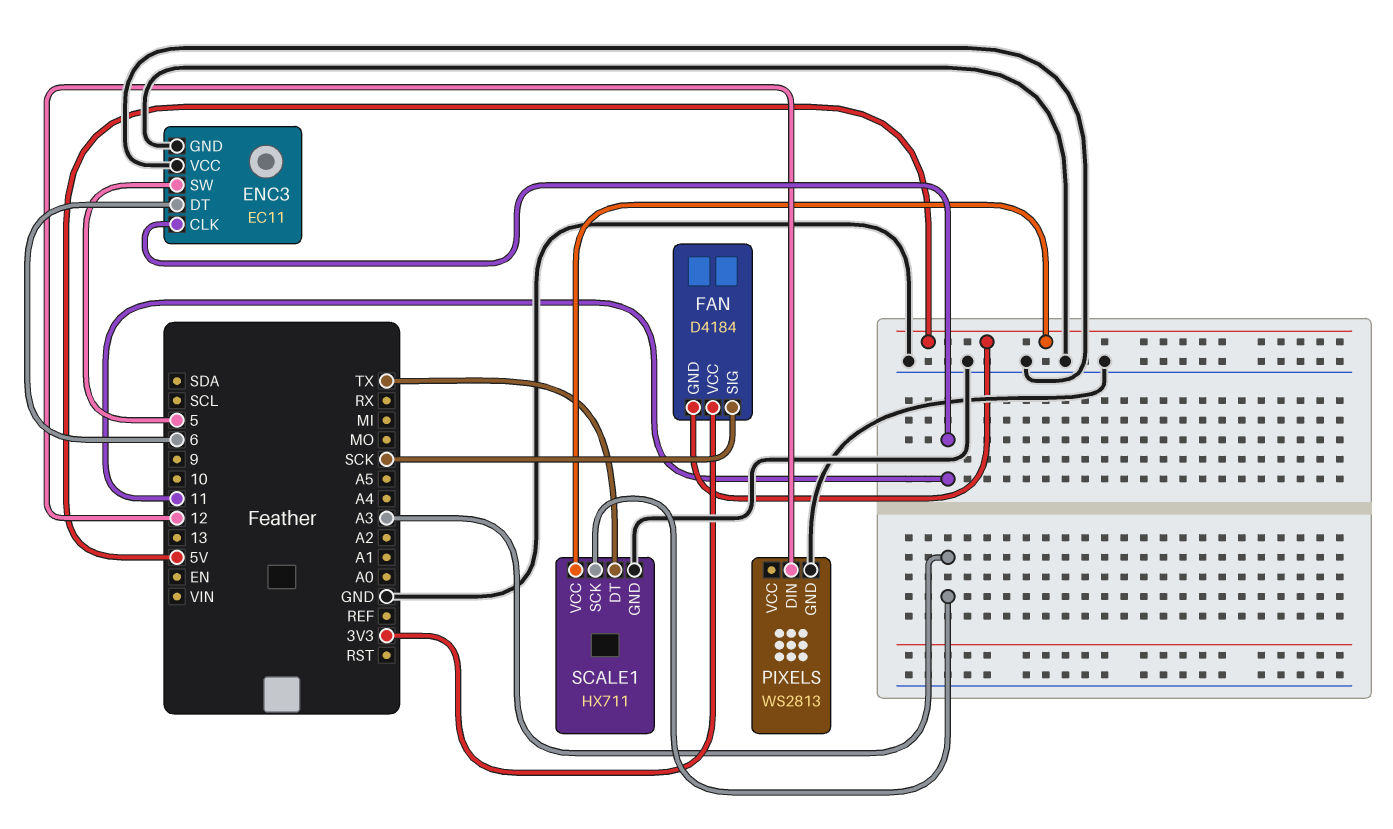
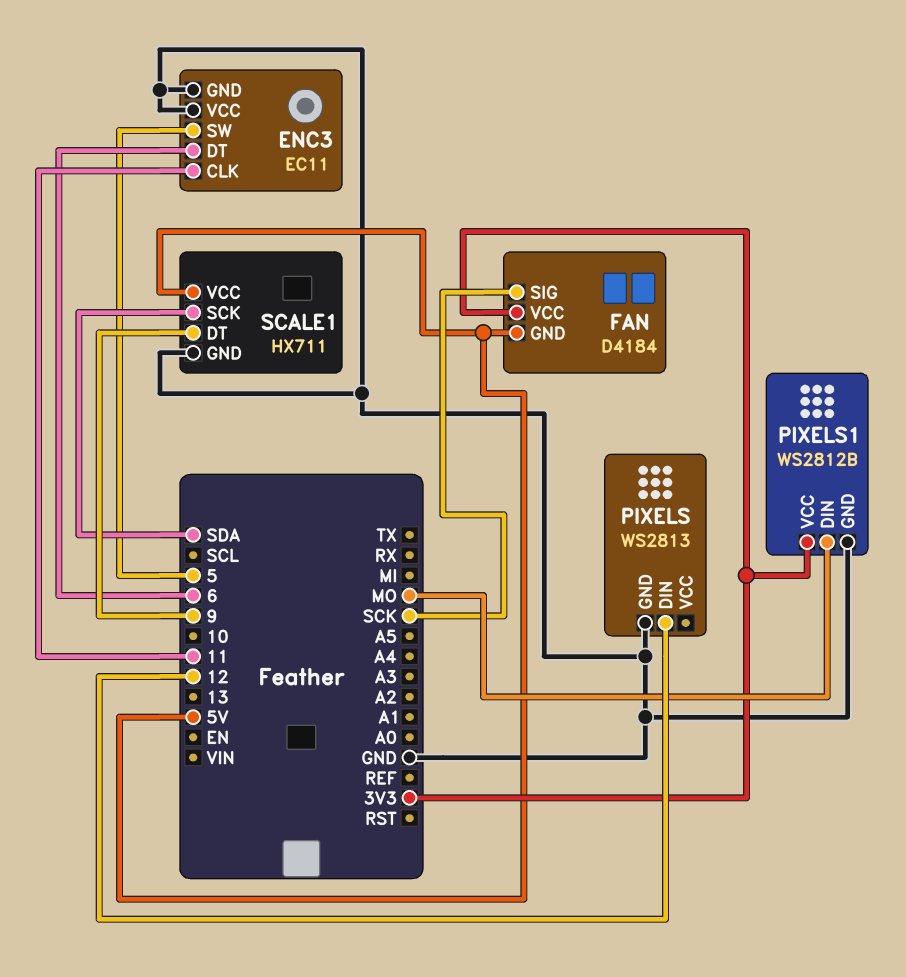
PIXELS1: none -> WS2812B
PIXELS1 pin DIN: none -> MO
PIXELS1 pin GND: none -> GND
PIXELS1 pin VCC: none -> 3V3
SCALE1 pin DT: TX -> 9
SCALE1 pin SCK: A3 -> SDA

